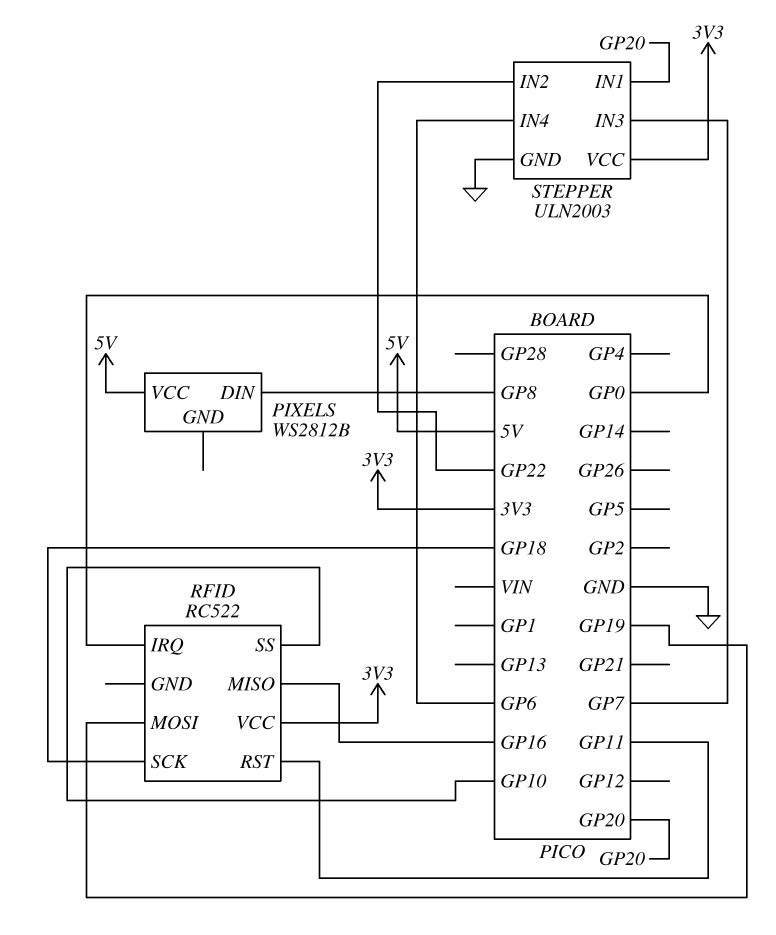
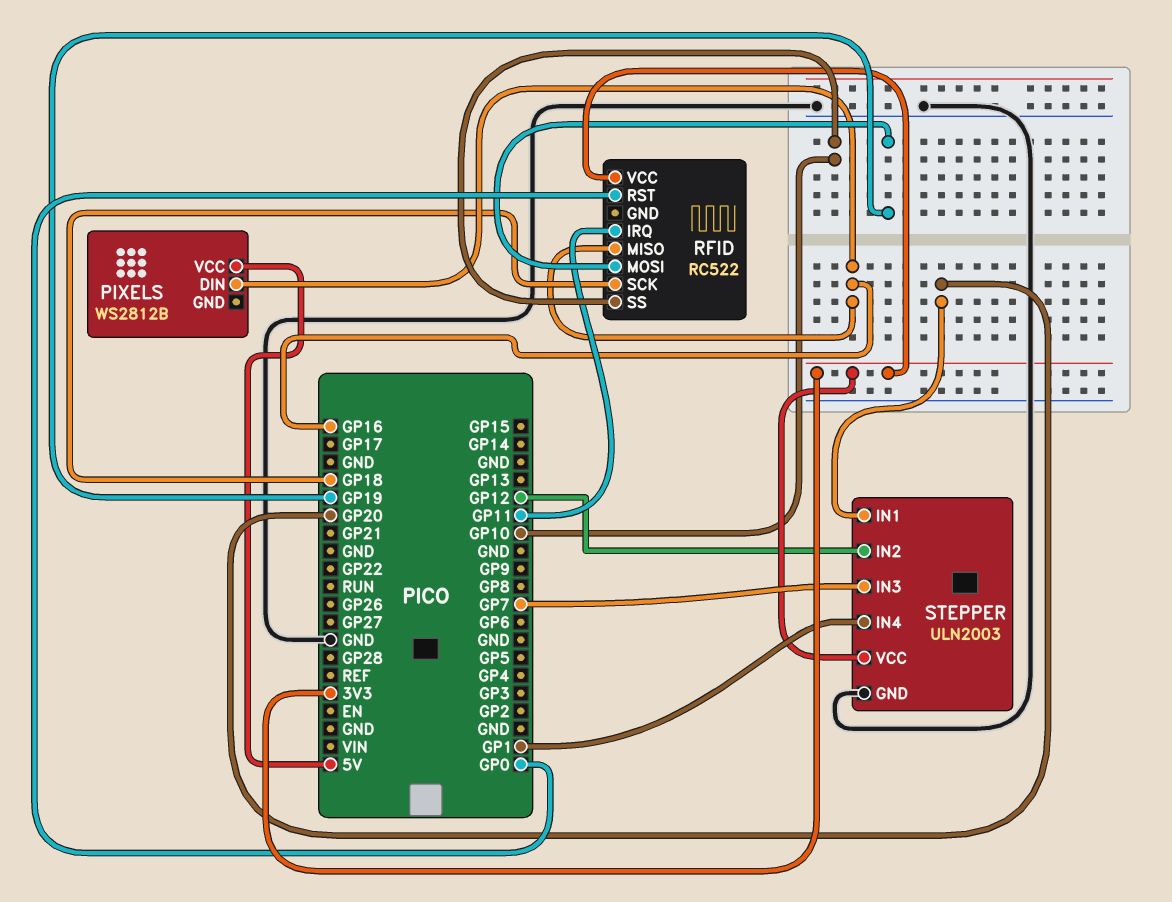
PIXELS pin DIN: GP8 -> GP16
RFID pin IRQ: GP0 -> GP11
RFID pin RST: GP11 -> GP0
STEPPER pin IN2: GP22 -> GP12
STEPPER pin IN4: GP6 -> GP1

